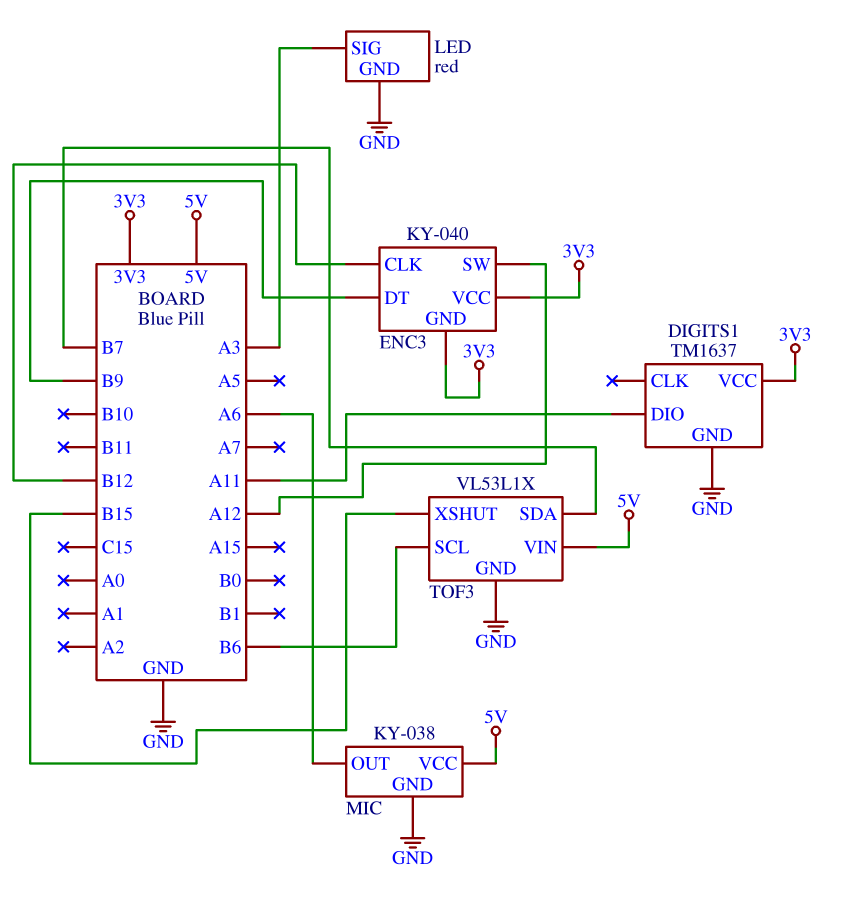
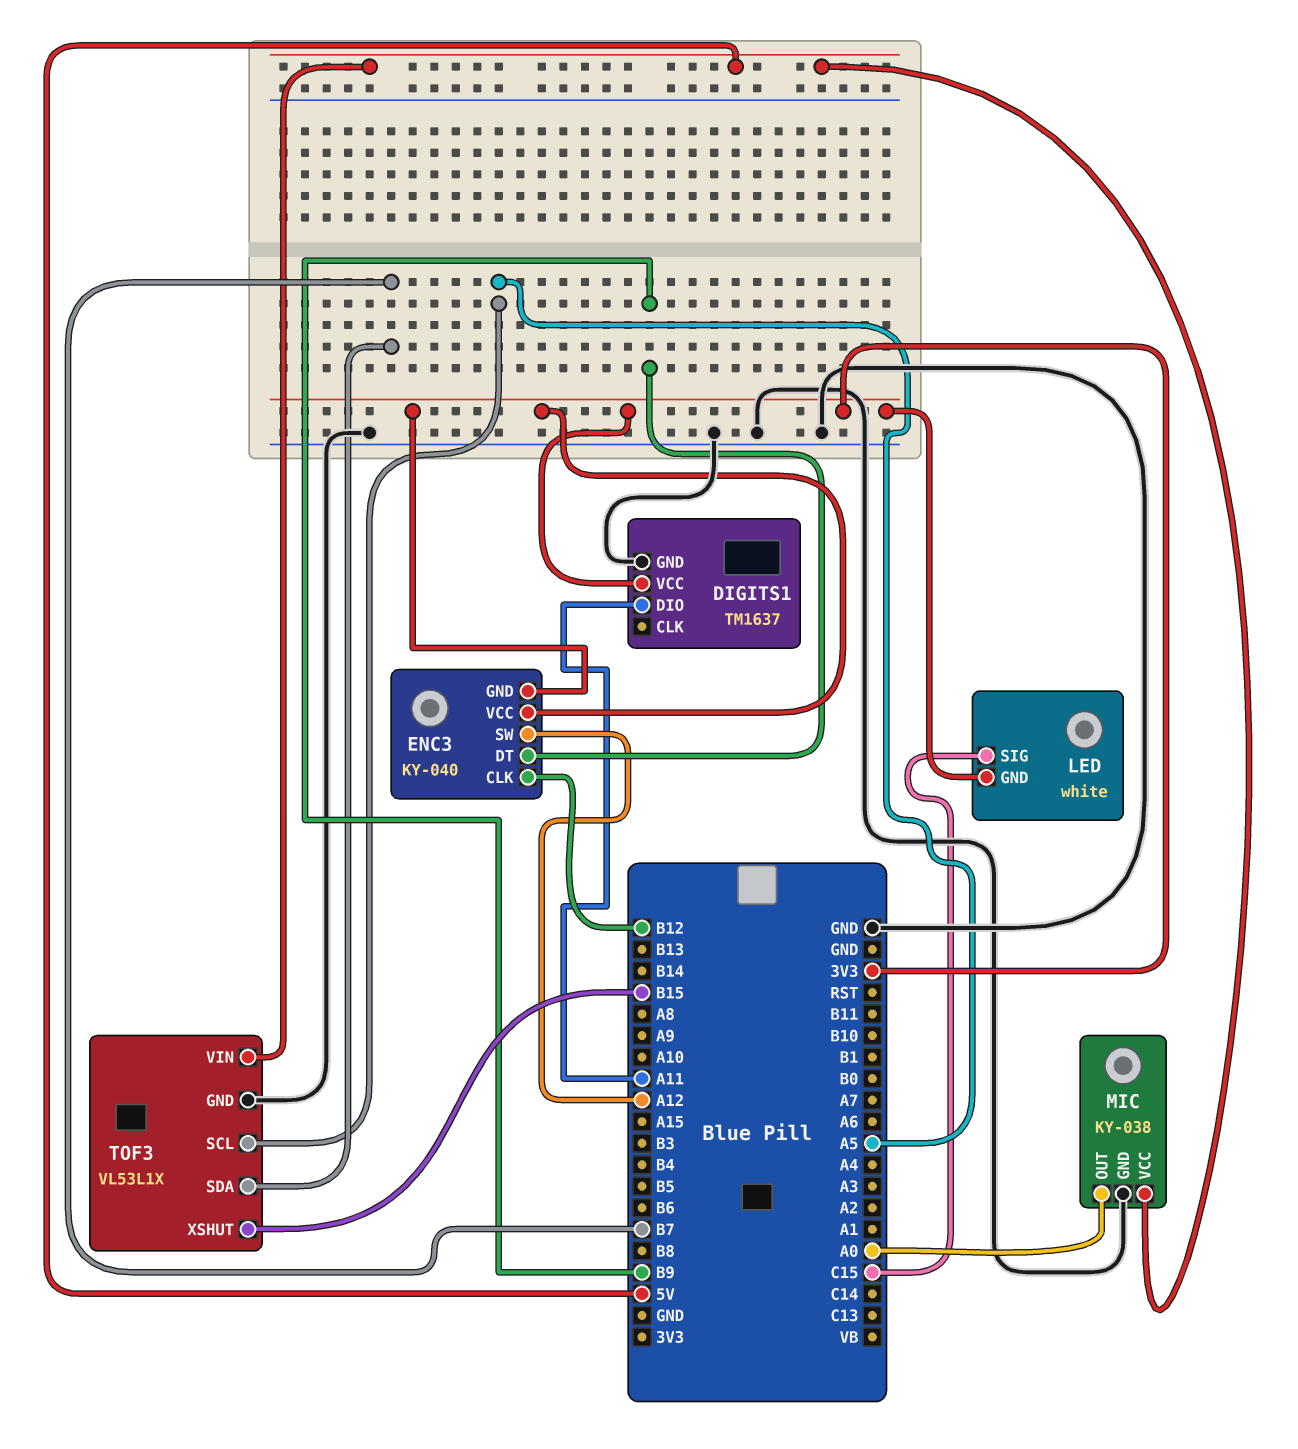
LED: red -> white
LED pin GND: GND -> 3V3
LED pin SIG: A3 -> C15
MIC pin OUT: A6 -> A0
TOF3 pin SCL: B6 -> A5

